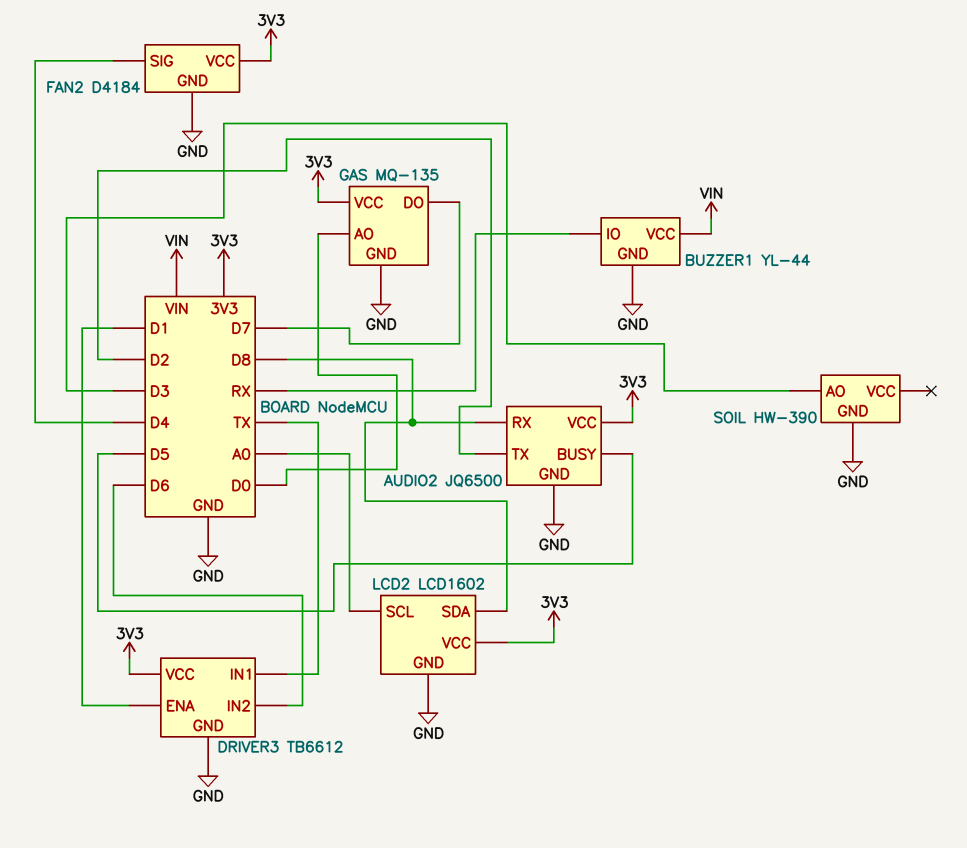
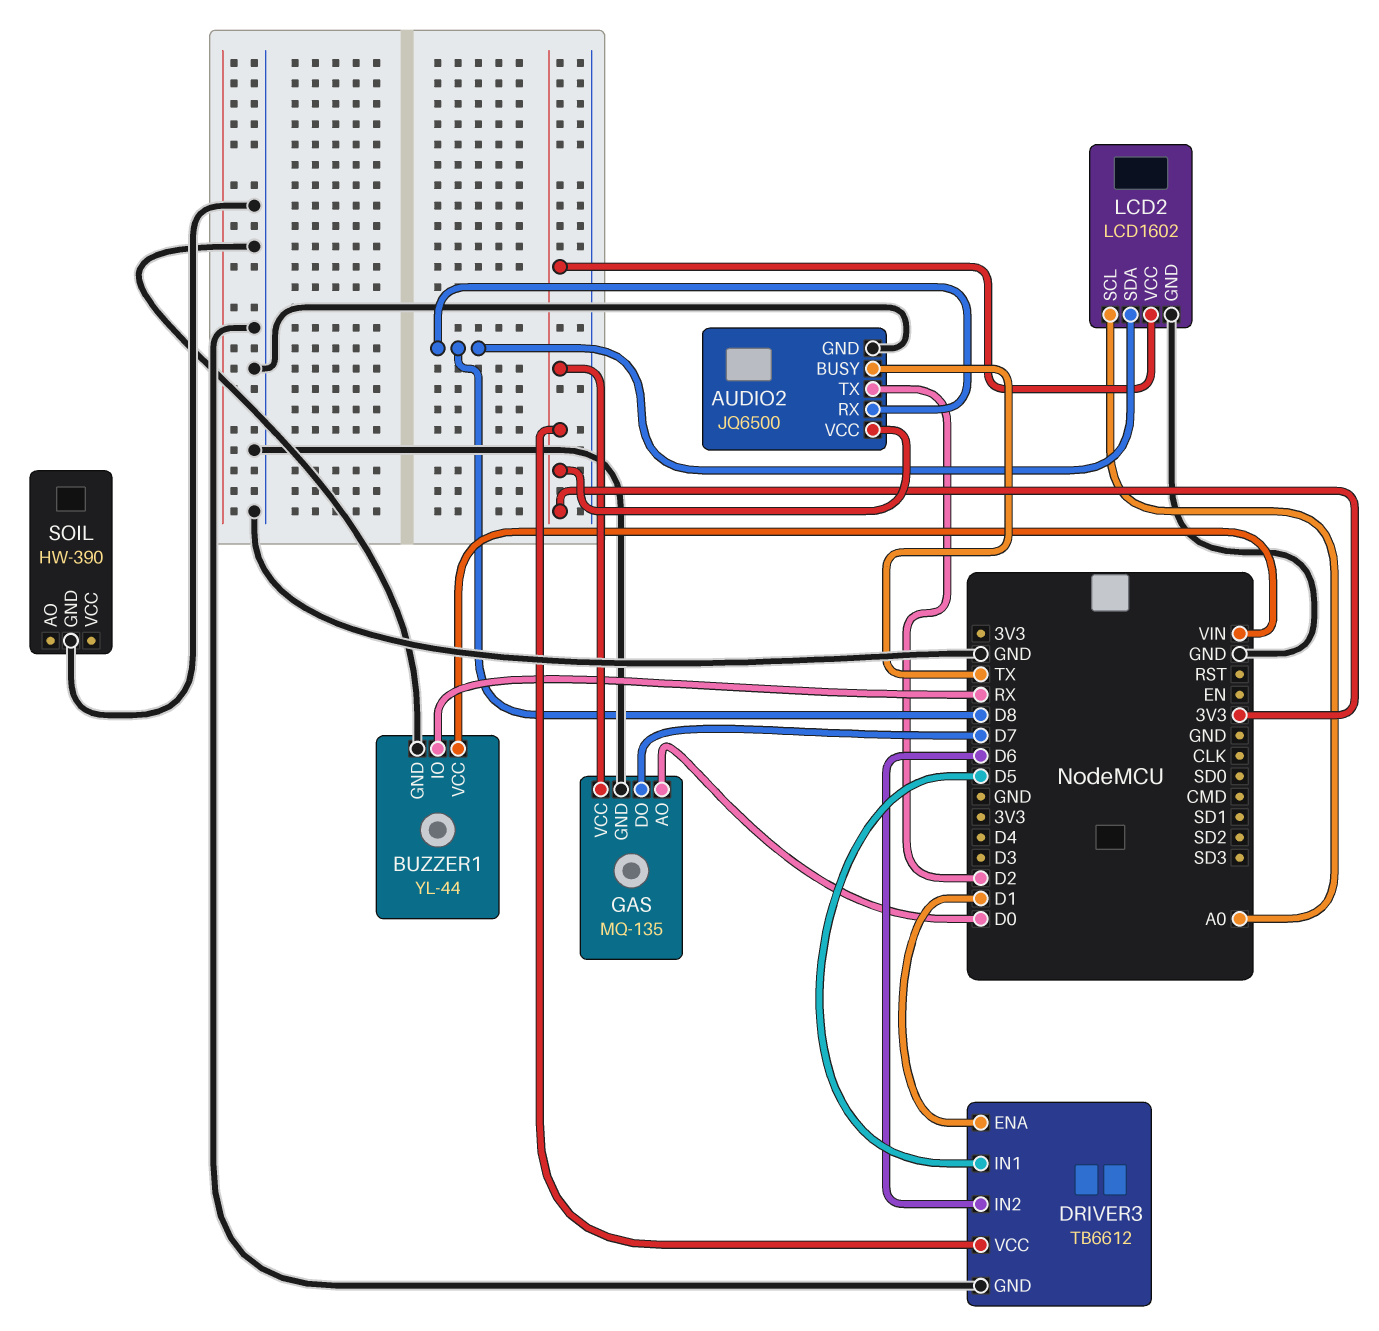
AUDIO2 pin BUSY: D5 -> TX
DRIVER3 pin IN1: TX -> D5
FAN2: D4184 -> none
FAN2 pin GND: GND -> none
FAN2 pin SIG: D4 -> none
FAN2 pin VCC: 3V3 -> none
SOIL pin AO: D3 -> none

